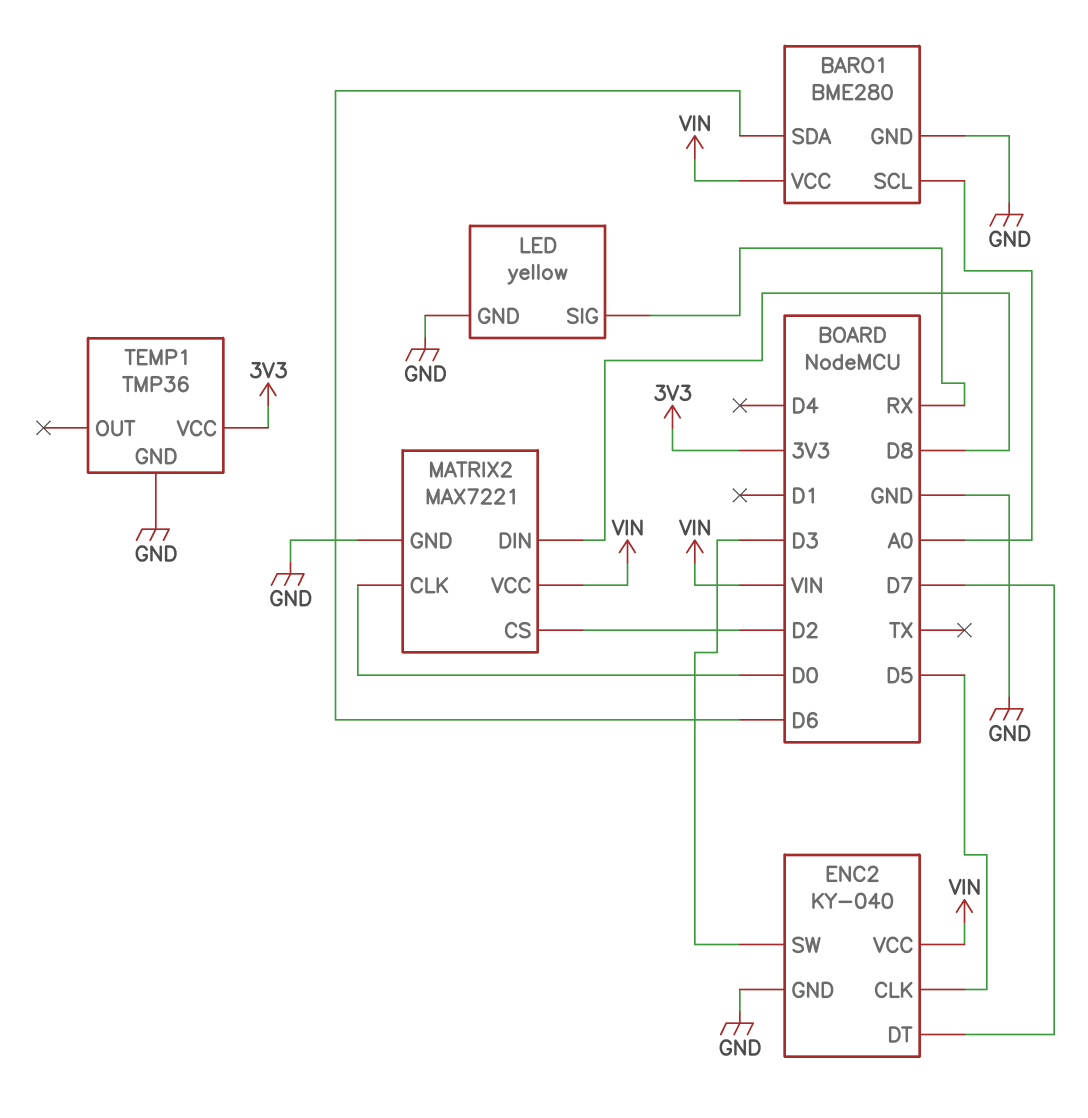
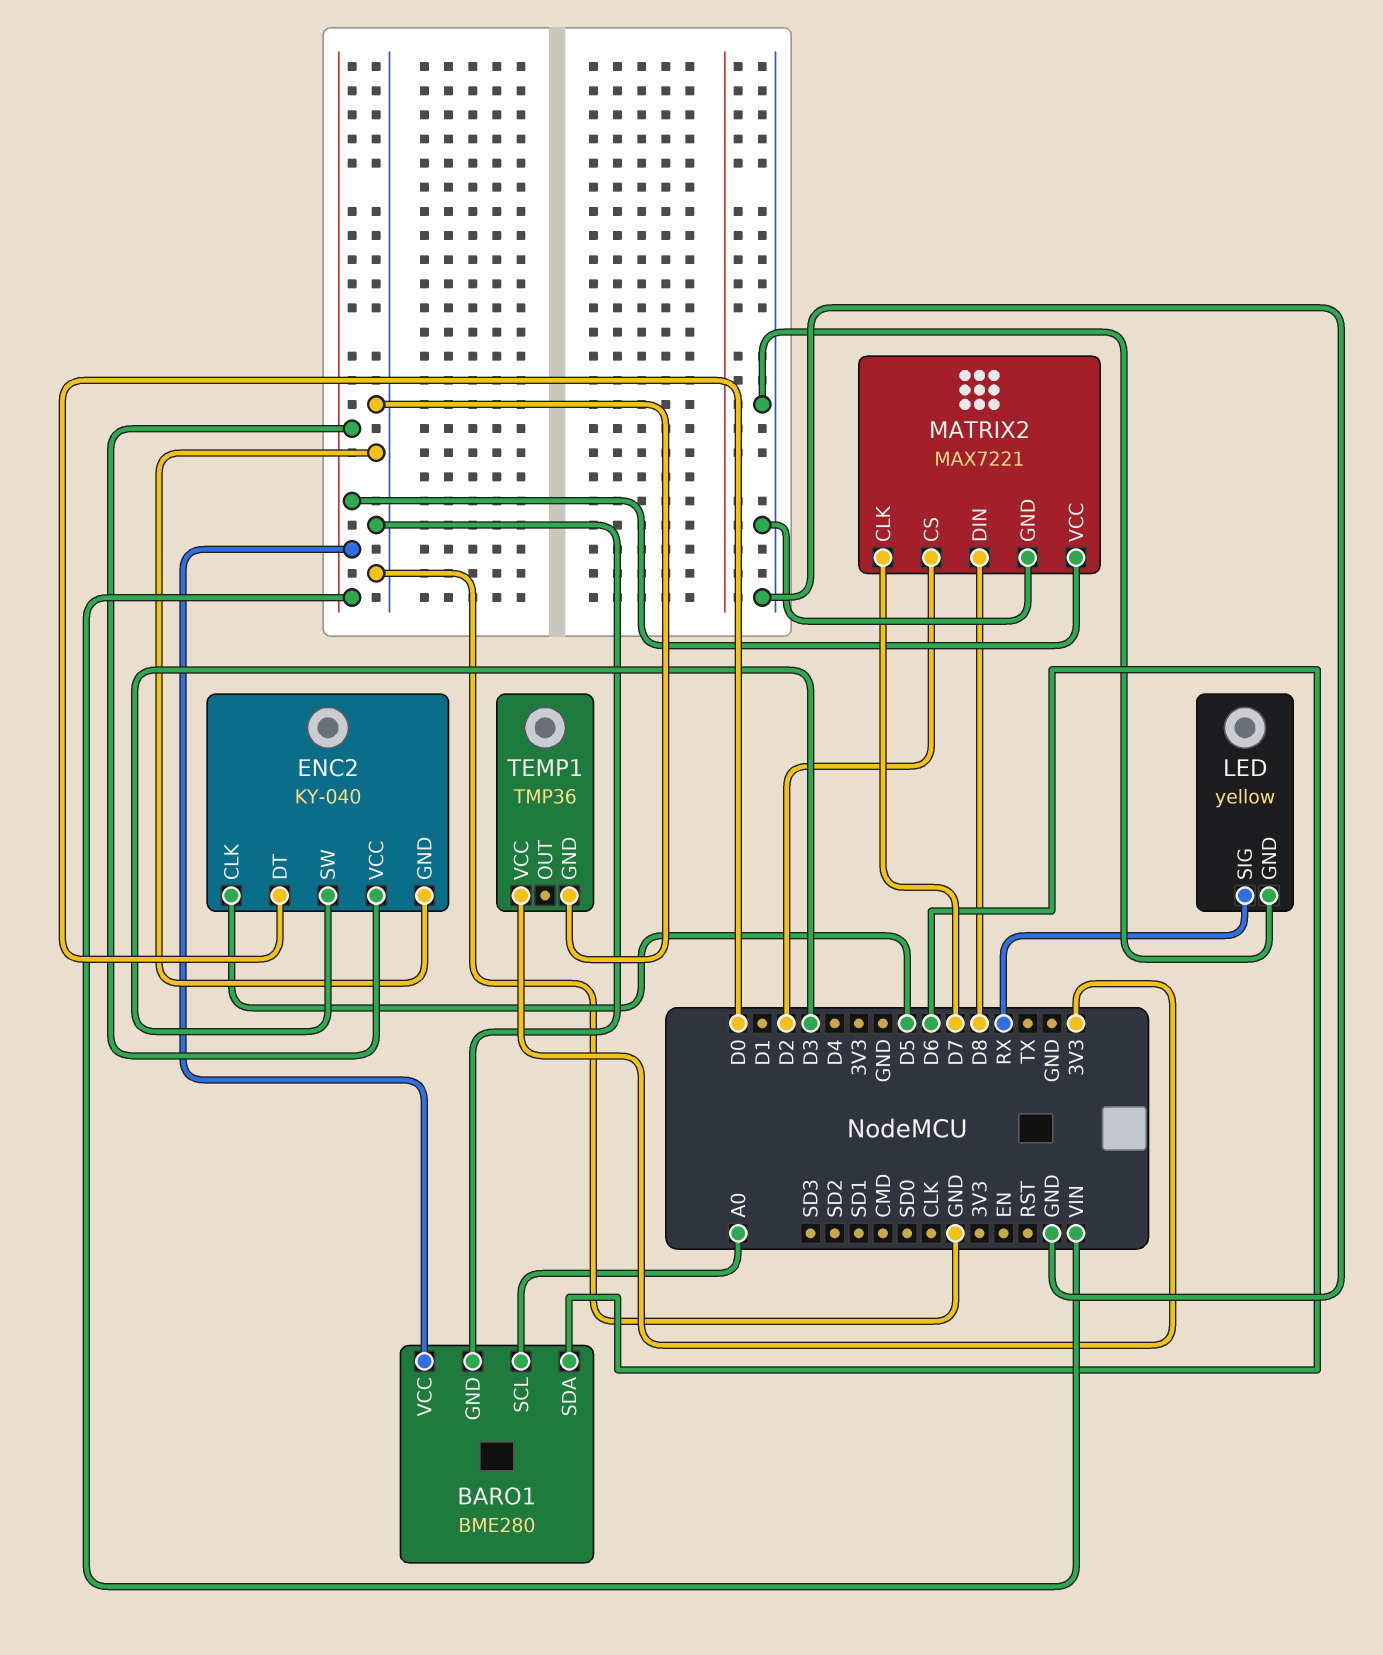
ENC2 pin DT: D7 -> D0
MATRIX2 pin CLK: D0 -> D7

